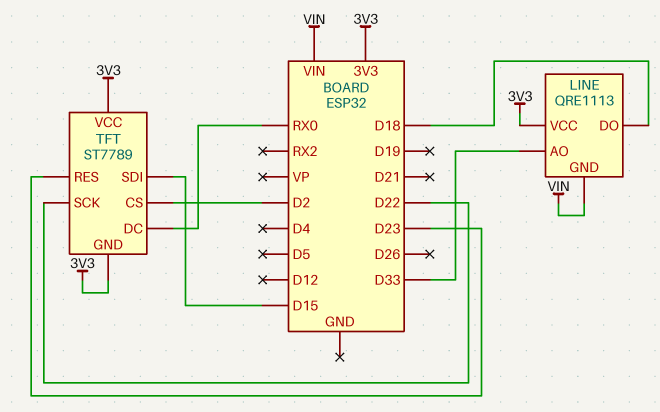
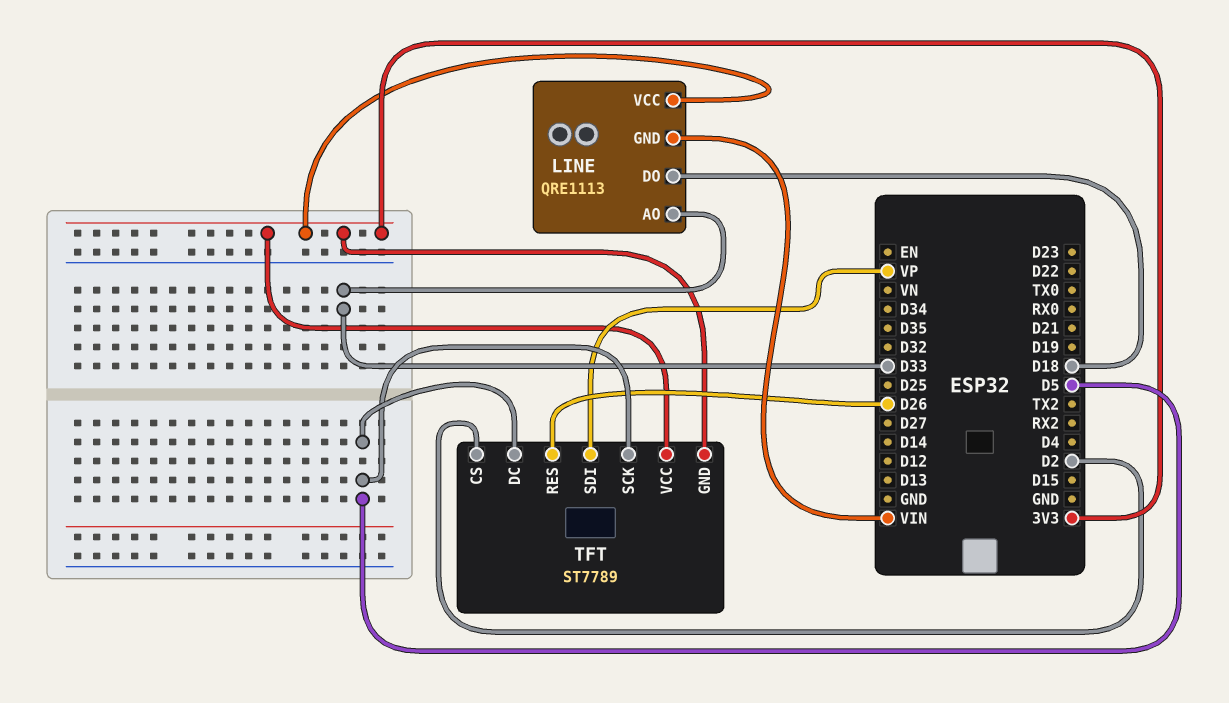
TFT pin DC: RX0 -> D5
TFT pin RES: D23 -> D26
TFT pin SCK: D22 -> D5
TFT pin SDI: D15 -> VP

